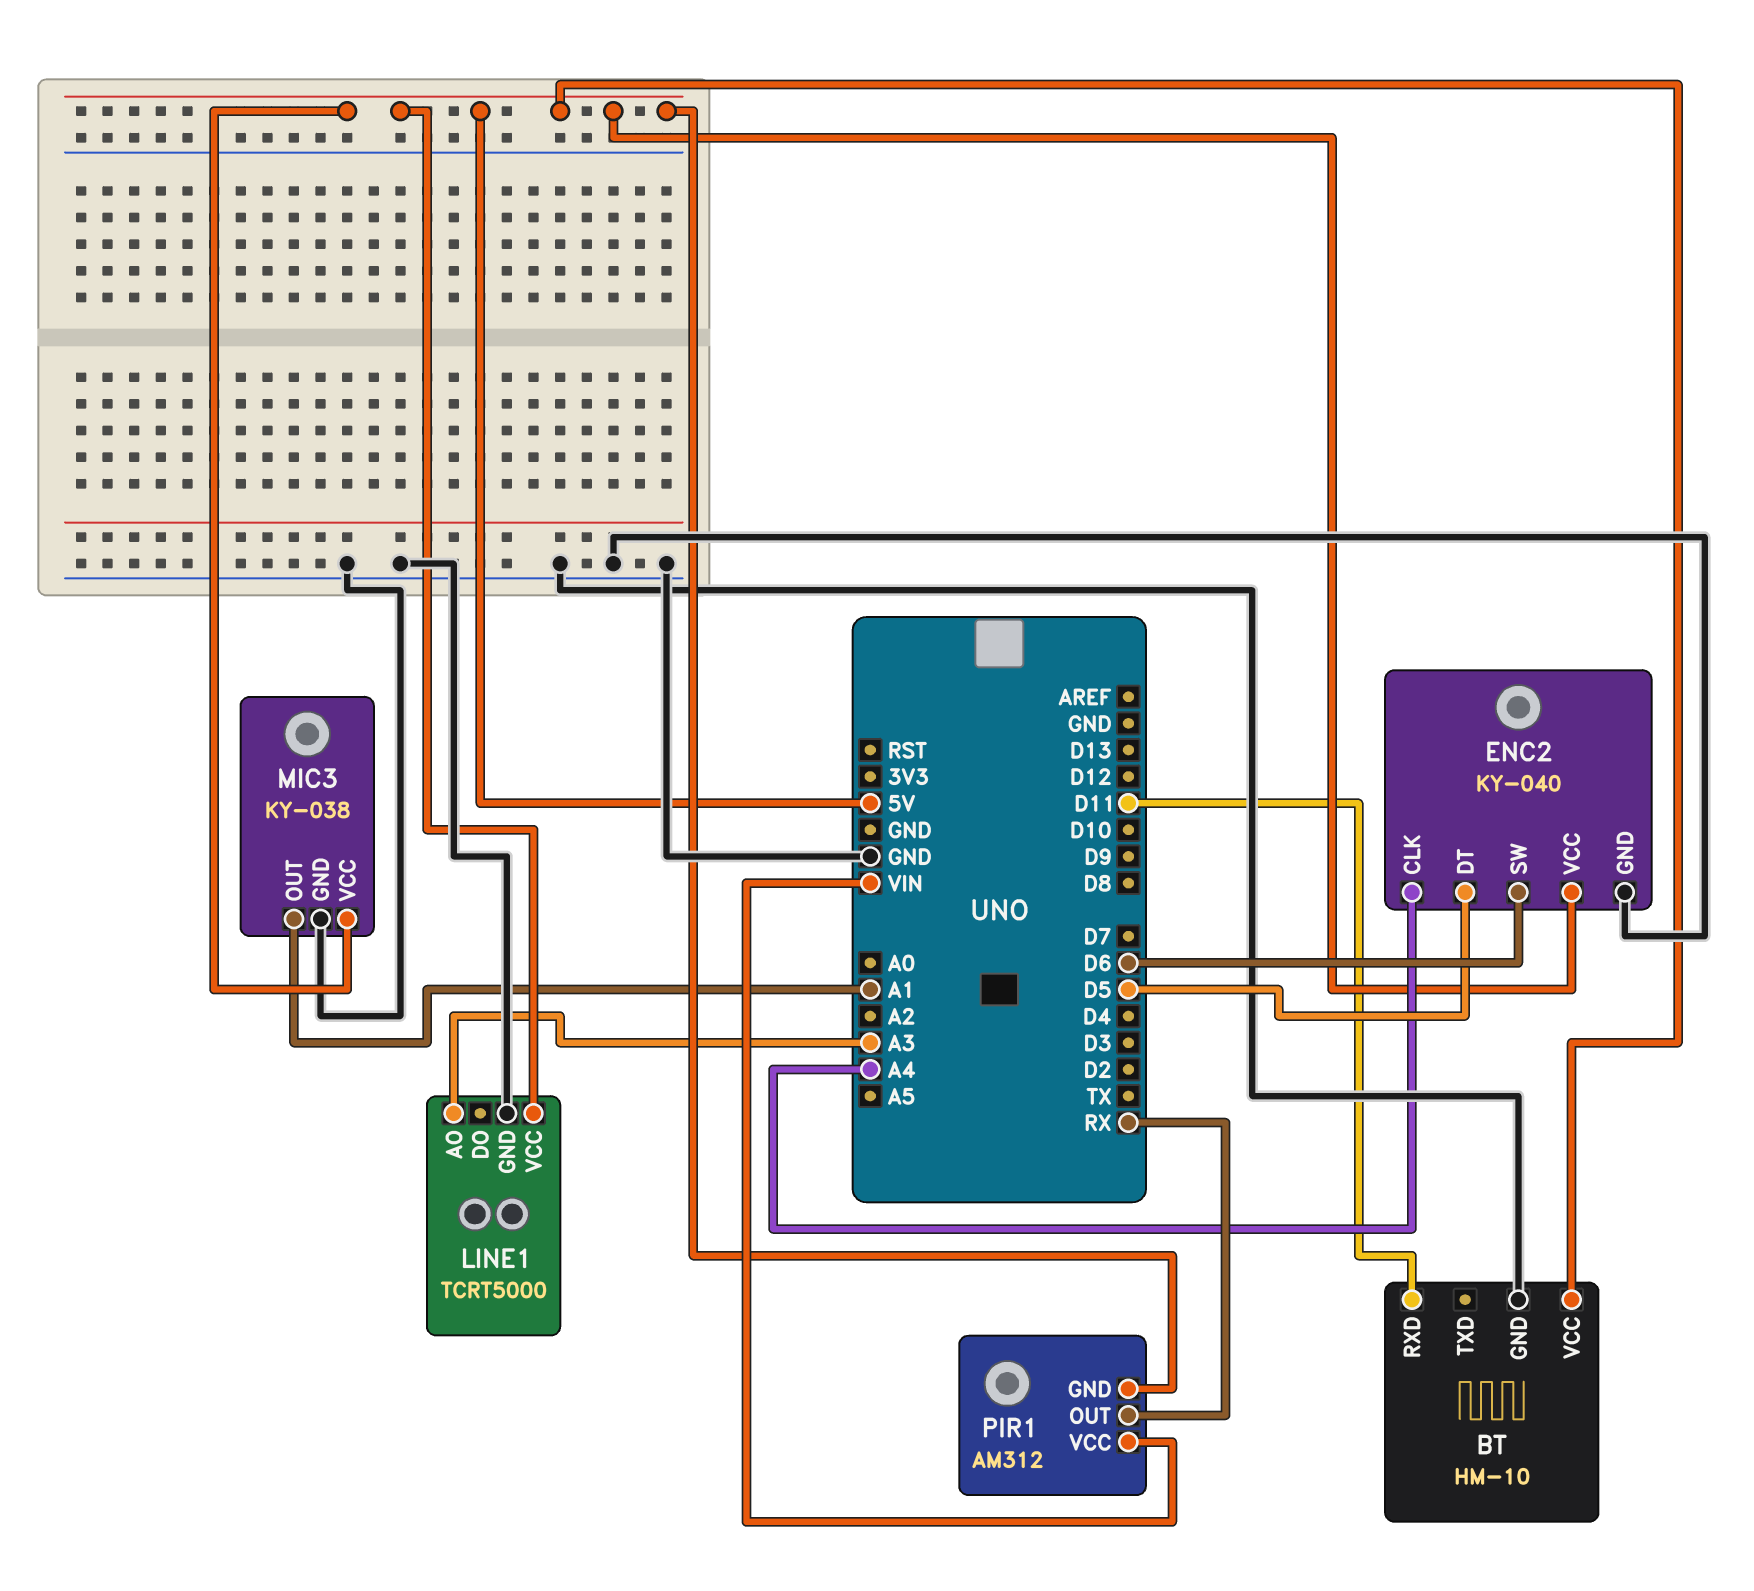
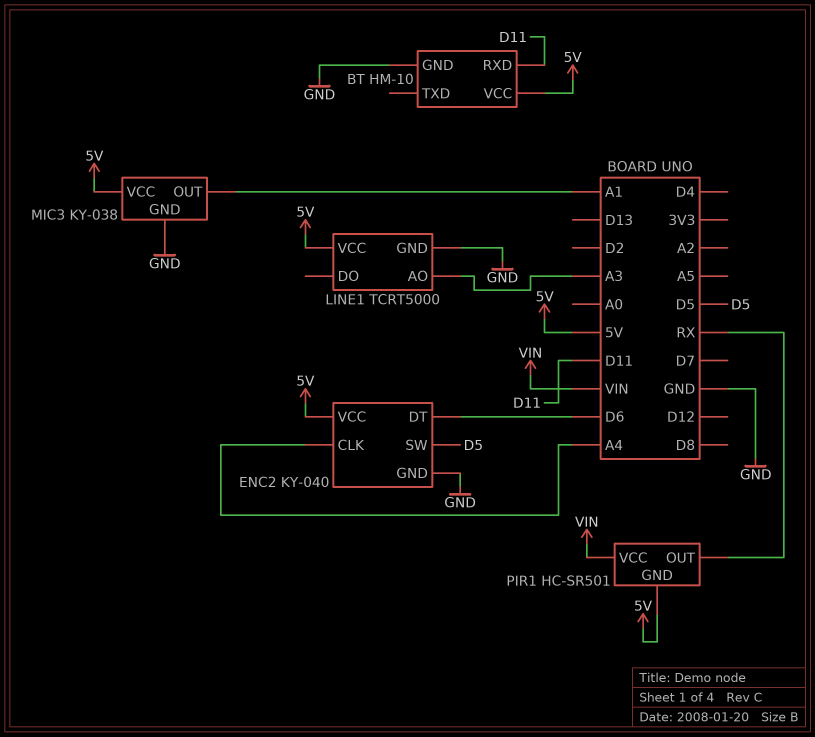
ENC2 pin DT: D5 -> D6
ENC2 pin SW: D6 -> D5
PIR1: AM312 -> HC-SR501

